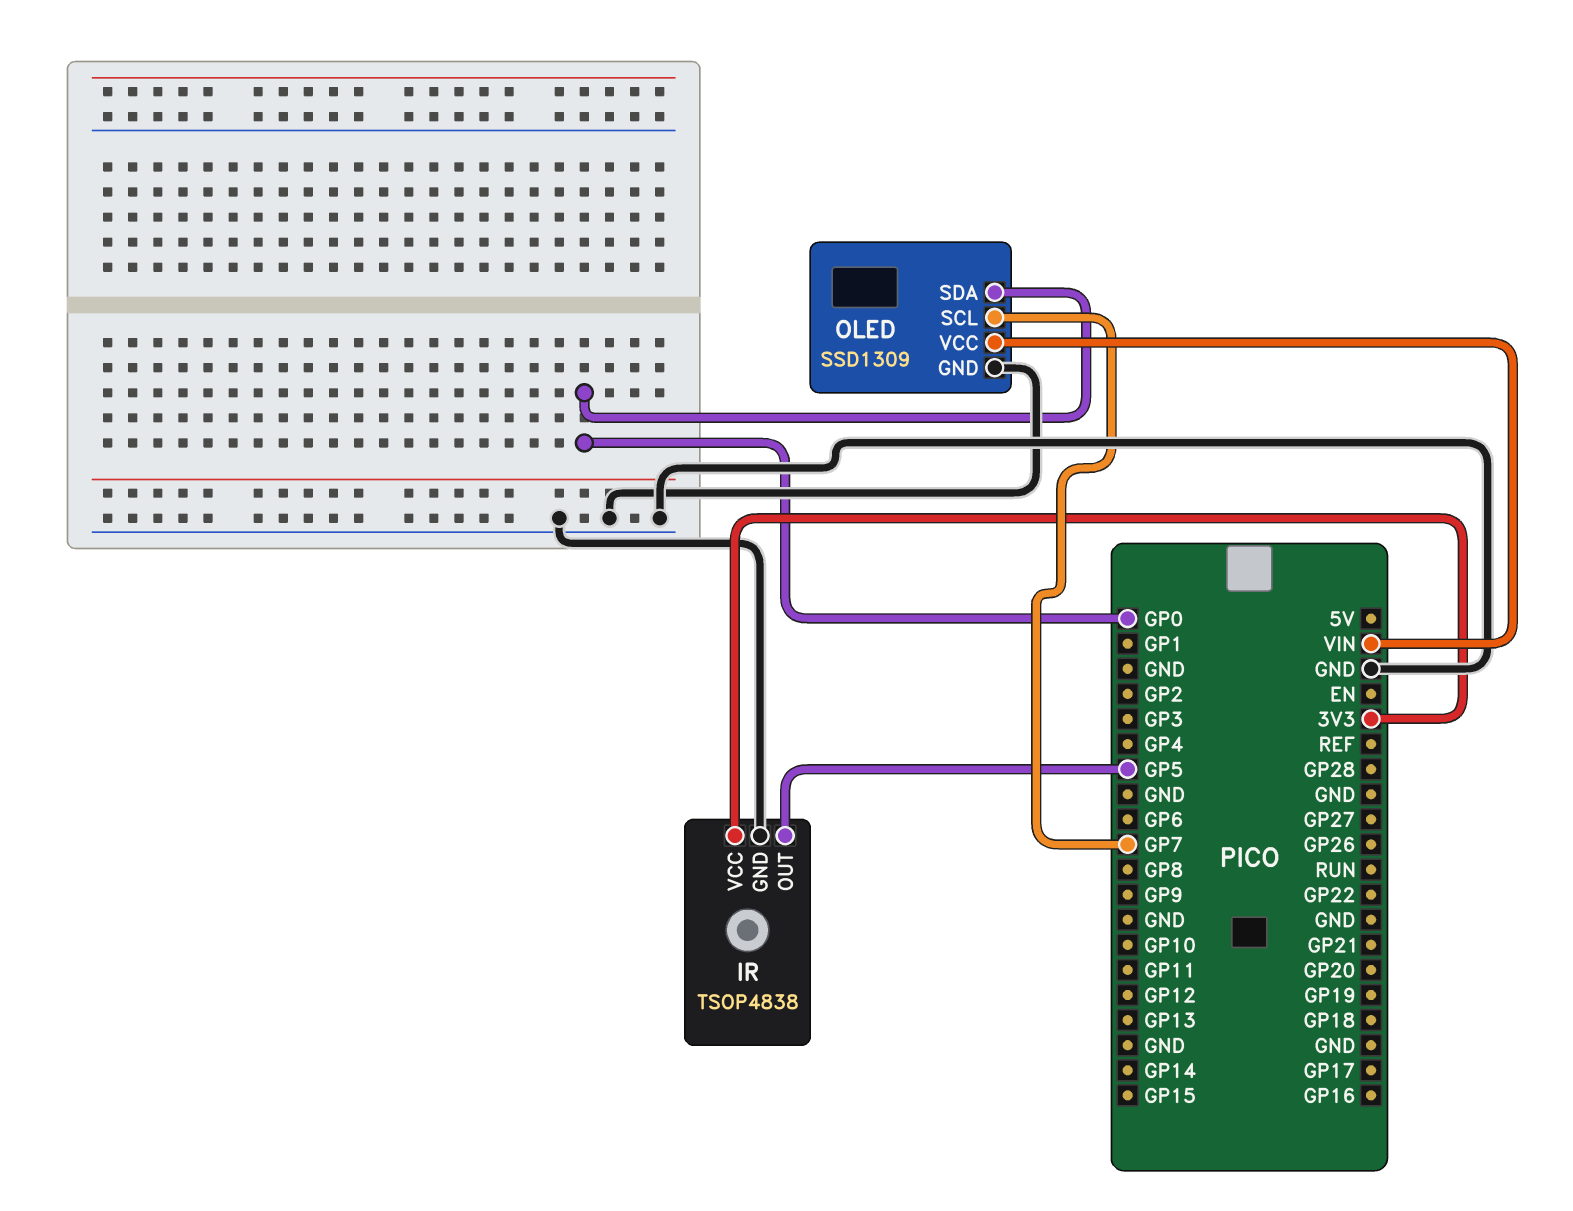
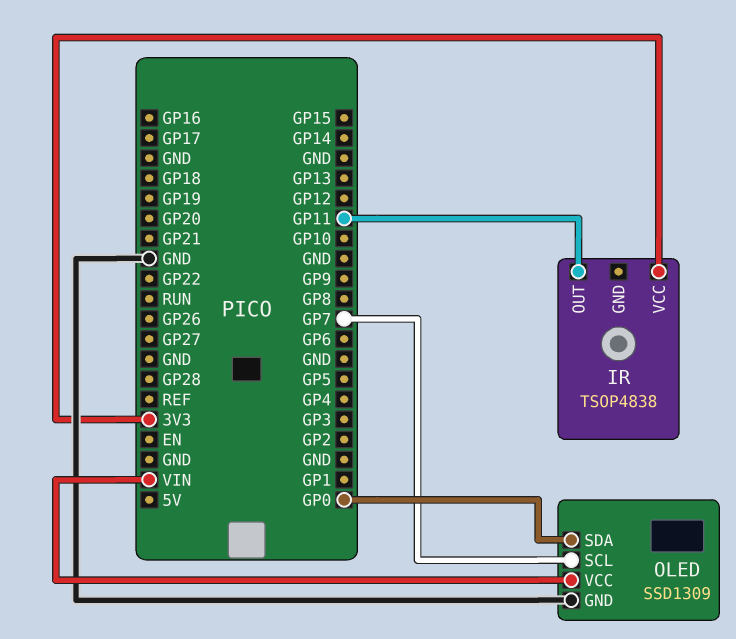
IR pin GND: GND -> none
IR pin OUT: GP5 -> GP11

